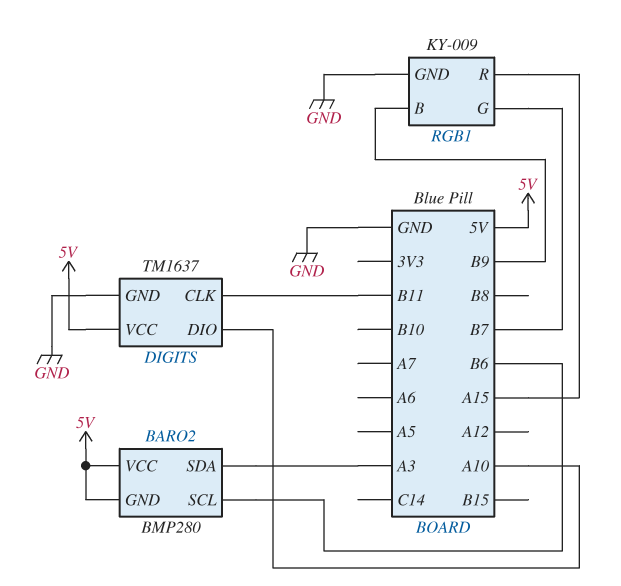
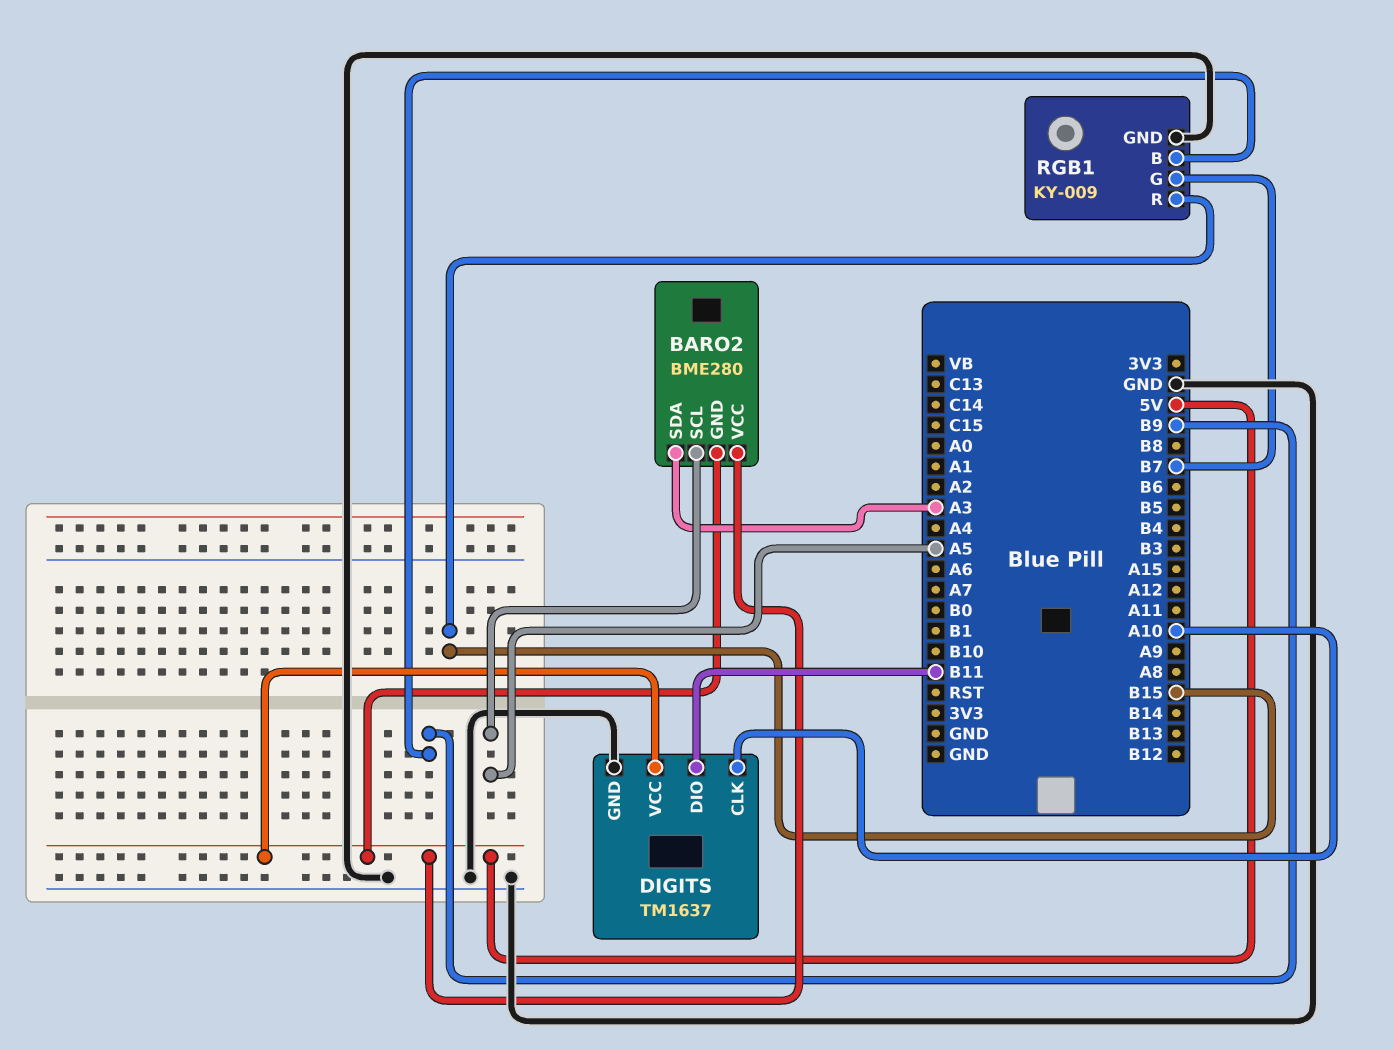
BARO2: BMP280 -> BME280
BARO2 pin SCL: B6 -> A5
DIGITS pin CLK: B11 -> A10
DIGITS pin DIO: A10 -> B11
RGB1 pin R: A15 -> B15

